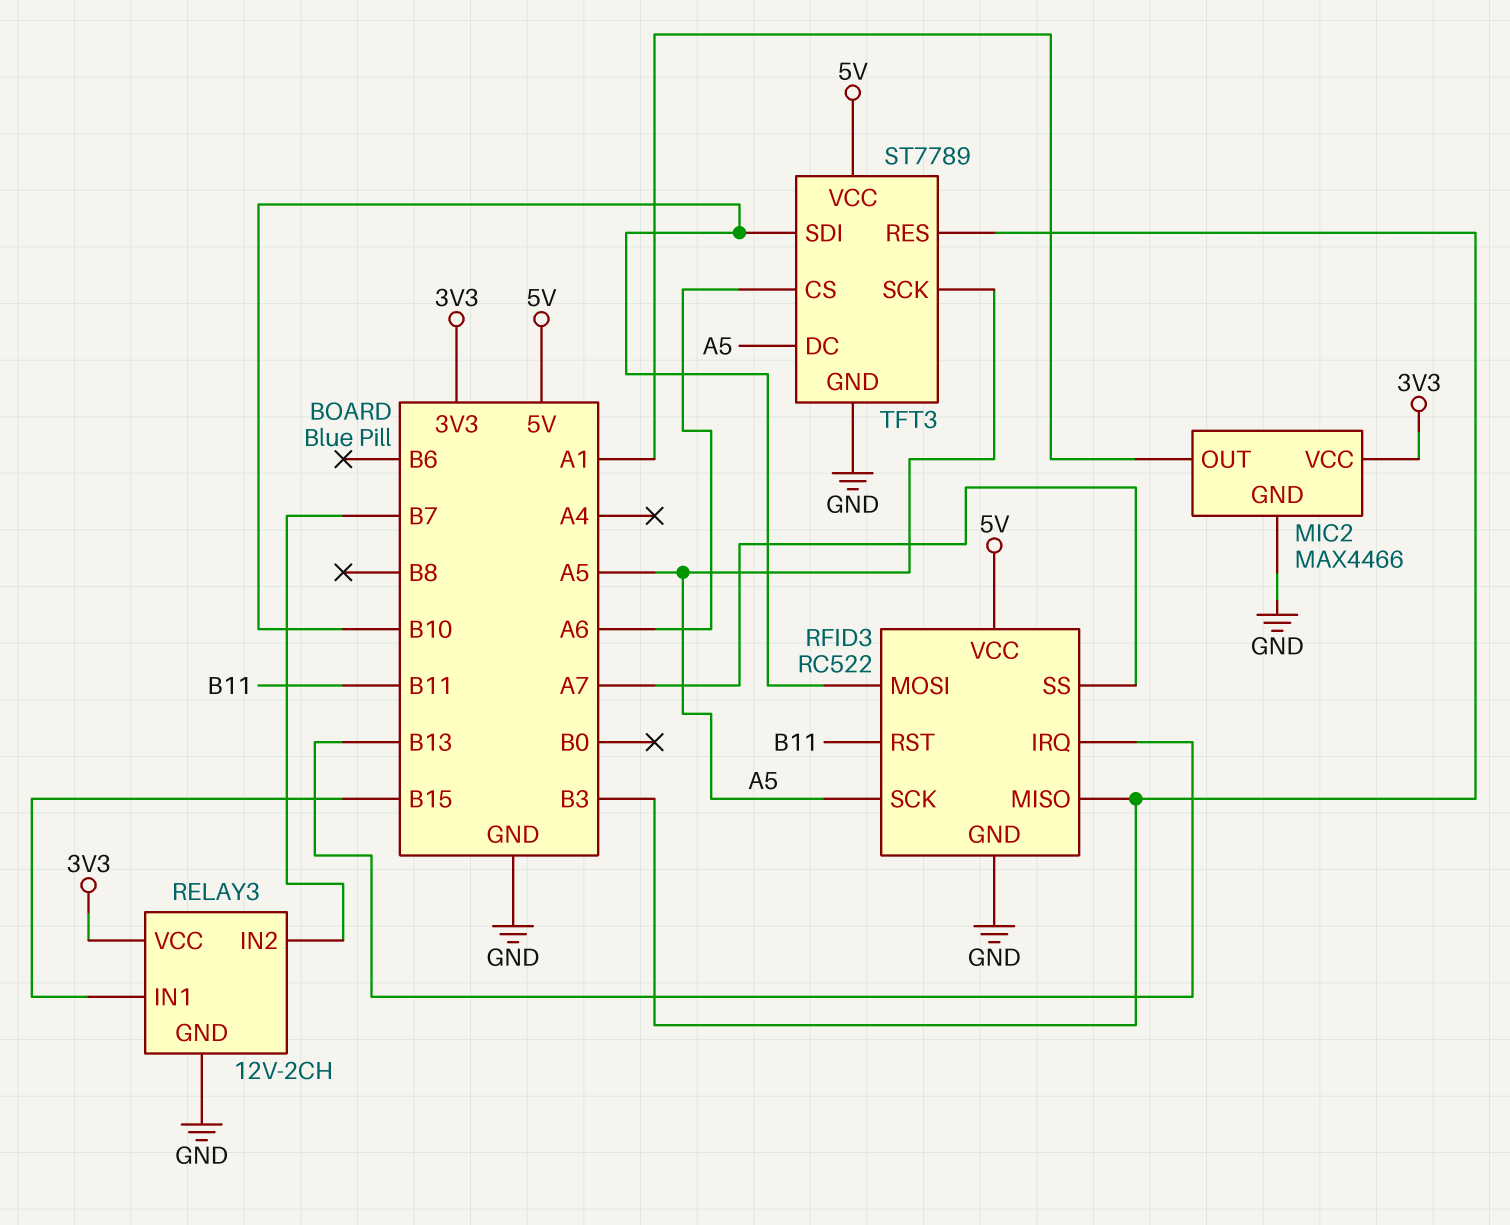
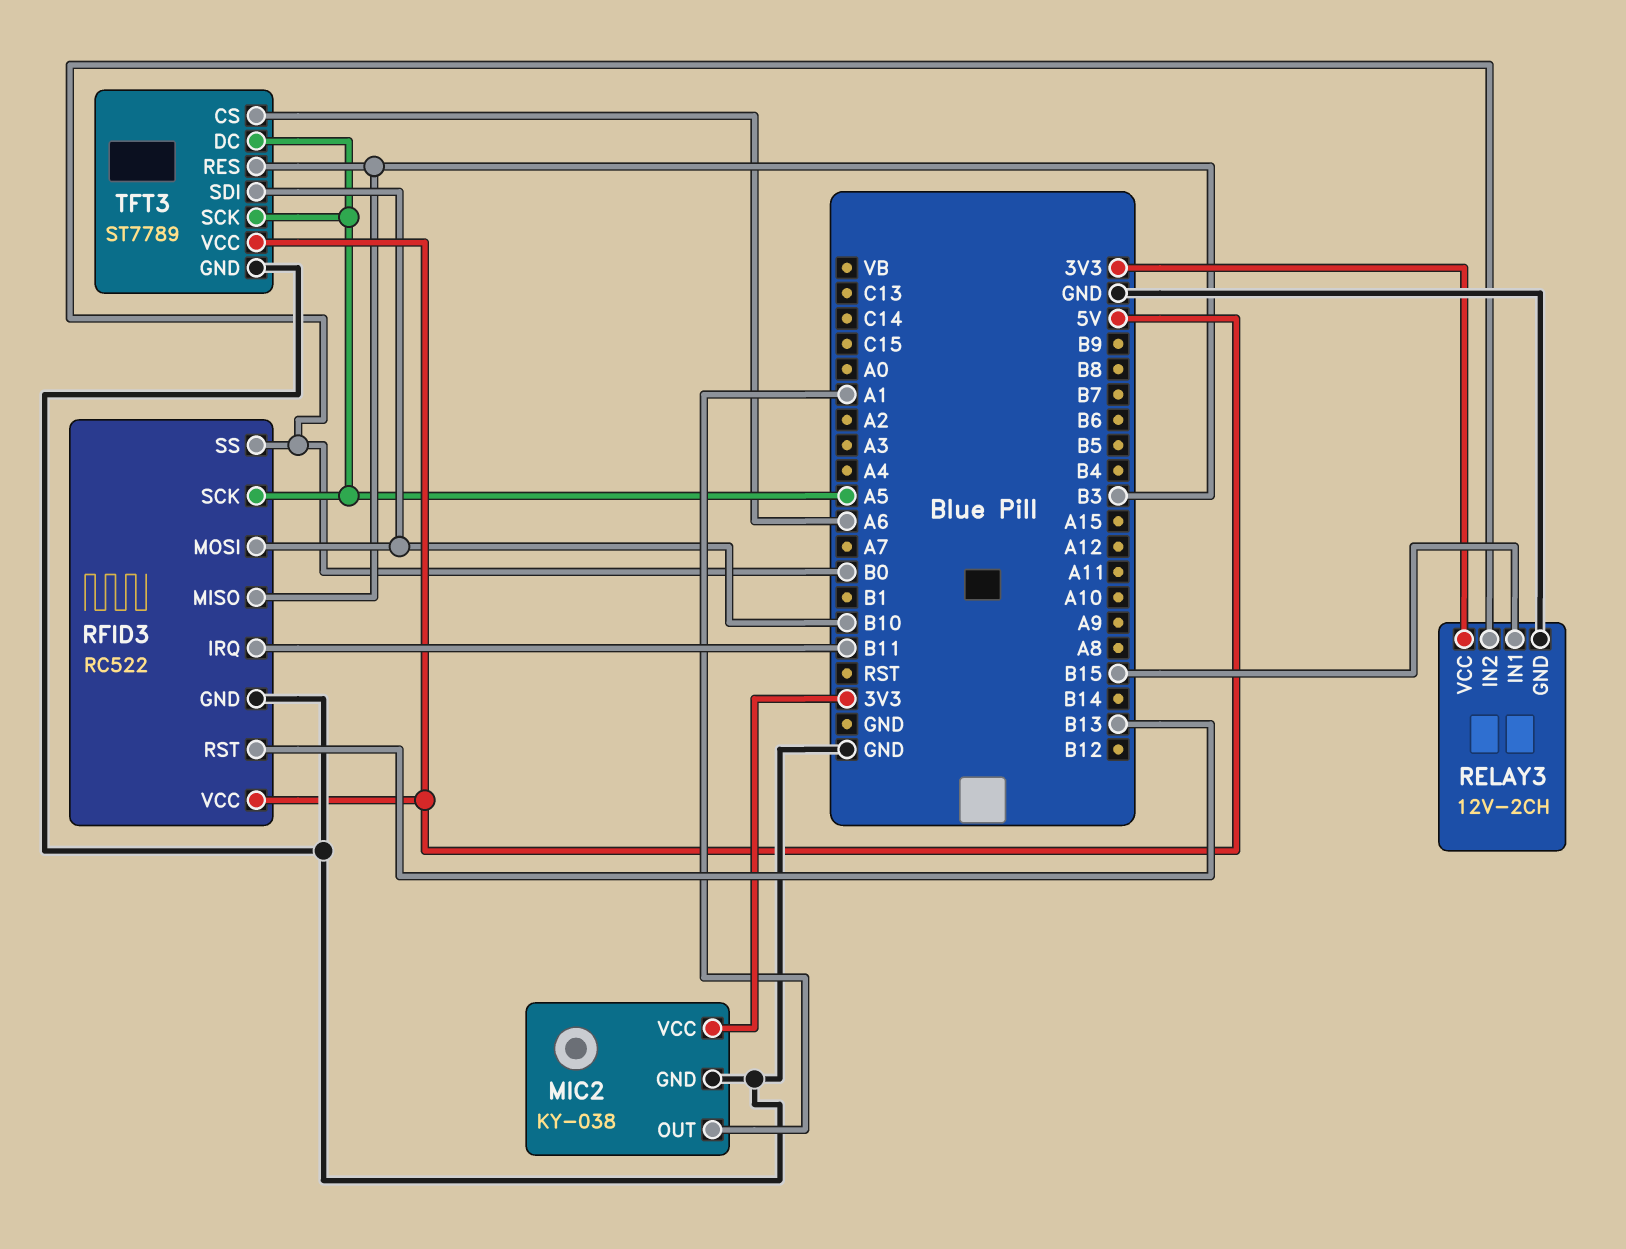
MIC2: MAX4466 -> KY-038
RELAY3 pin IN2: B7 -> B0
RFID3 pin IRQ: B13 -> B11
RFID3 pin RST: B11 -> B13
RFID3 pin SS: A7 -> B0

